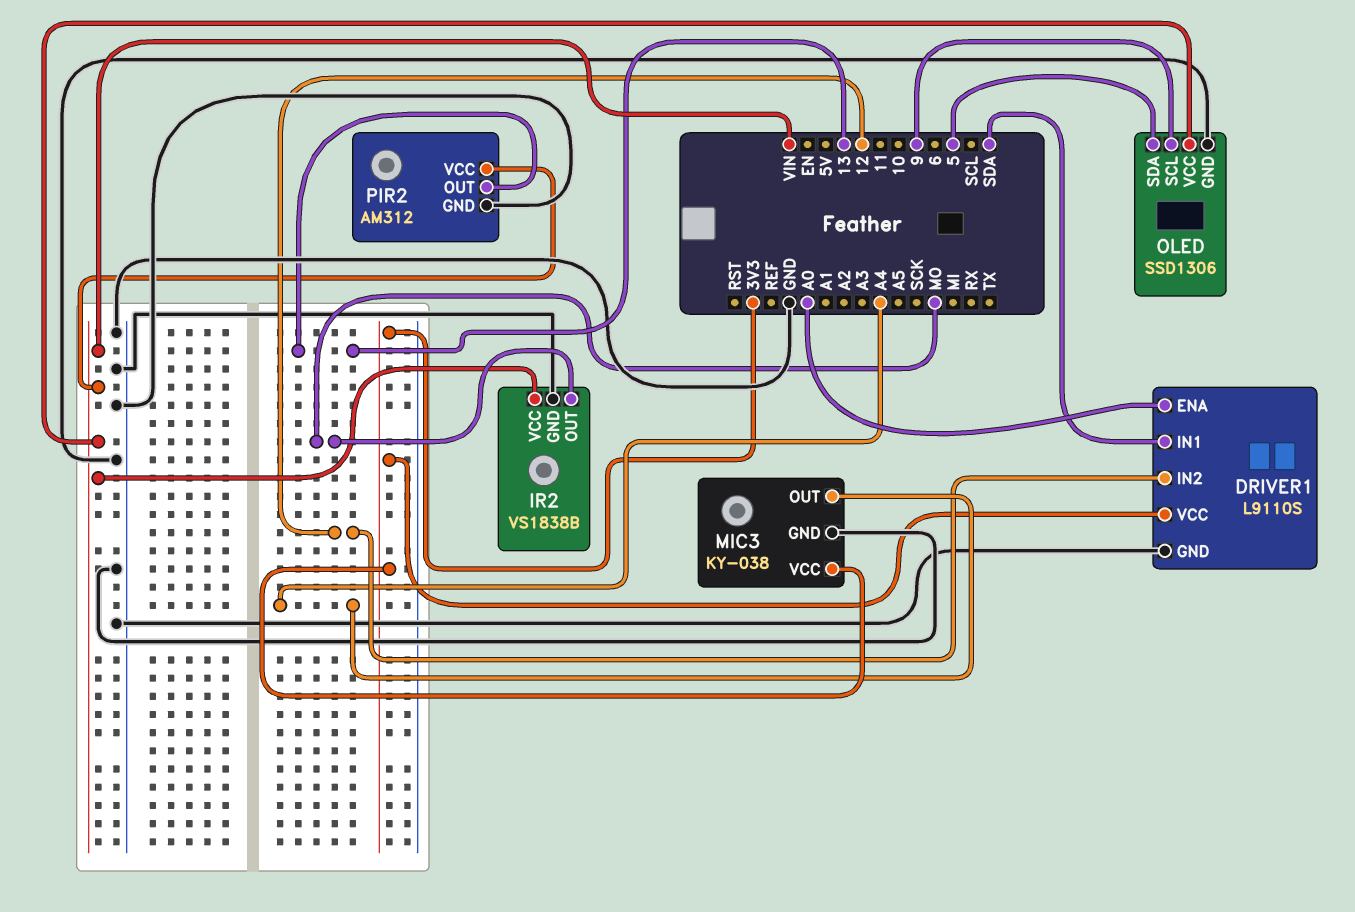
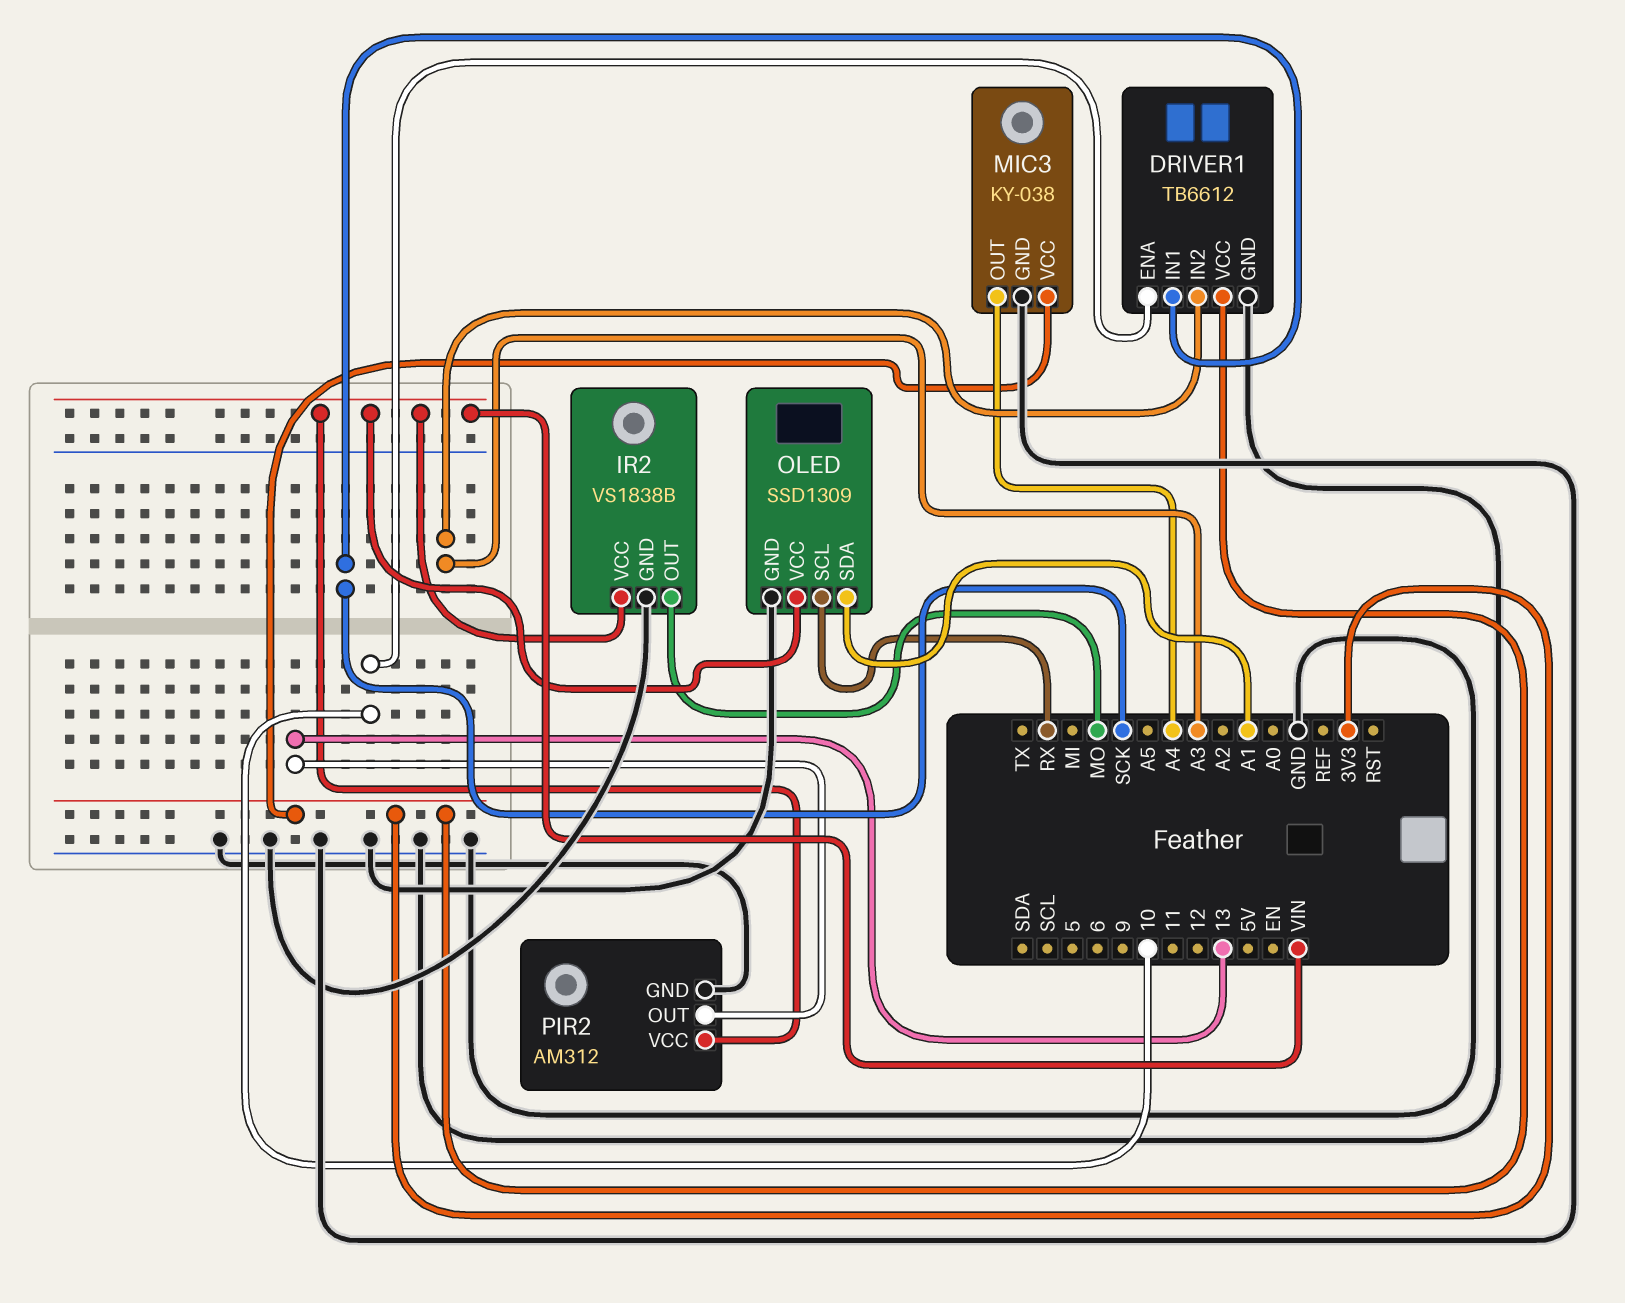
DRIVER1: L9110S -> TB6612
DRIVER1 pin ENA: A0 -> 10
DRIVER1 pin IN1: SDA -> SCK
DRIVER1 pin IN2: 12 -> A3
OLED: SSD1306 -> SSD1309
OLED pin SCL: 9 -> RX
OLED pin SDA: 5 -> A1

